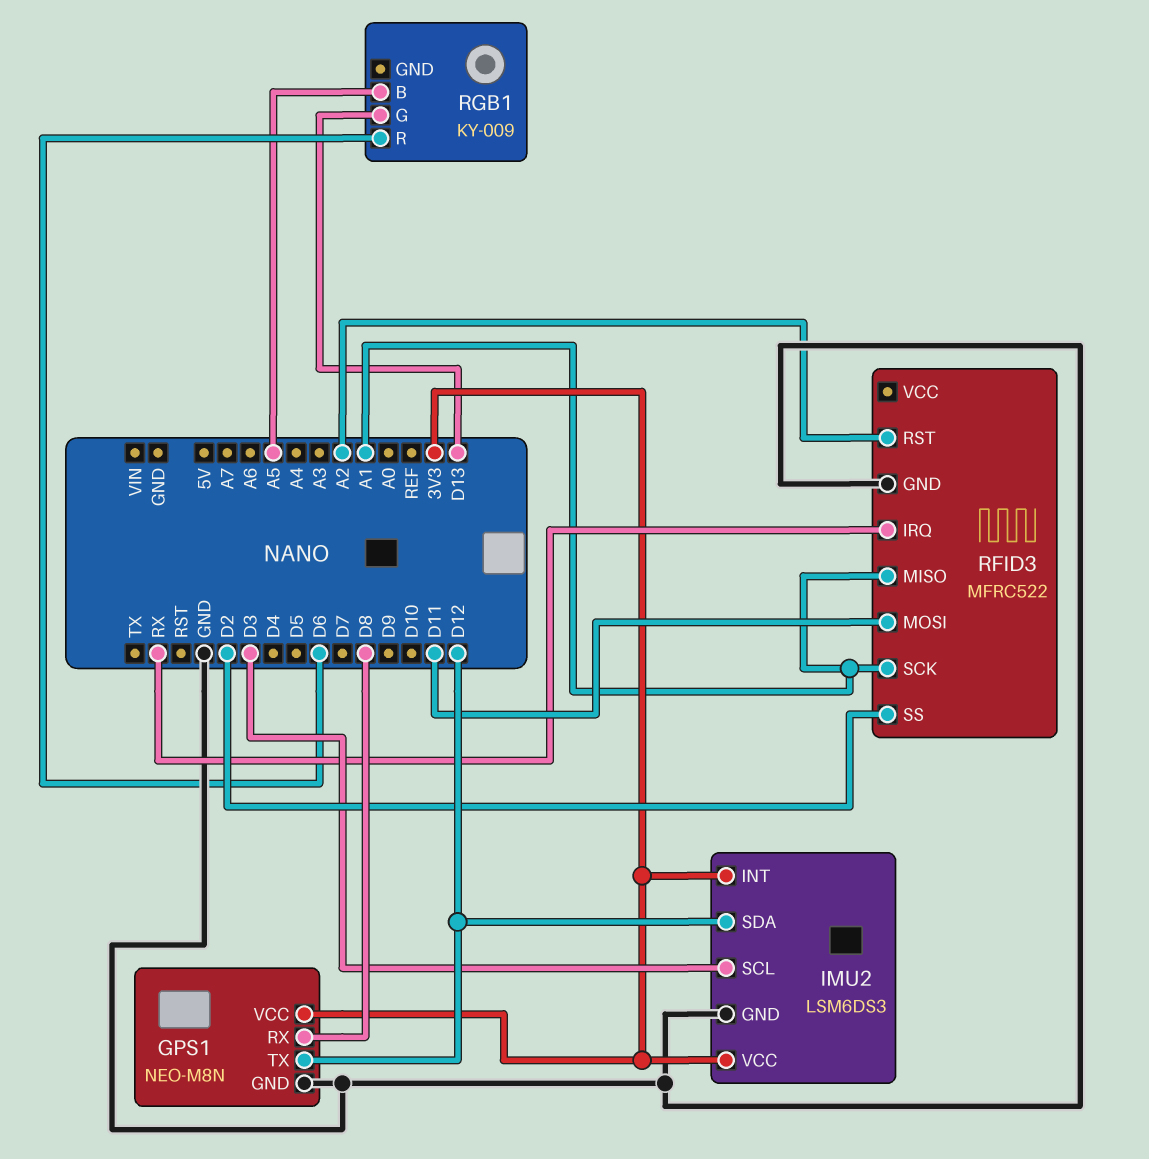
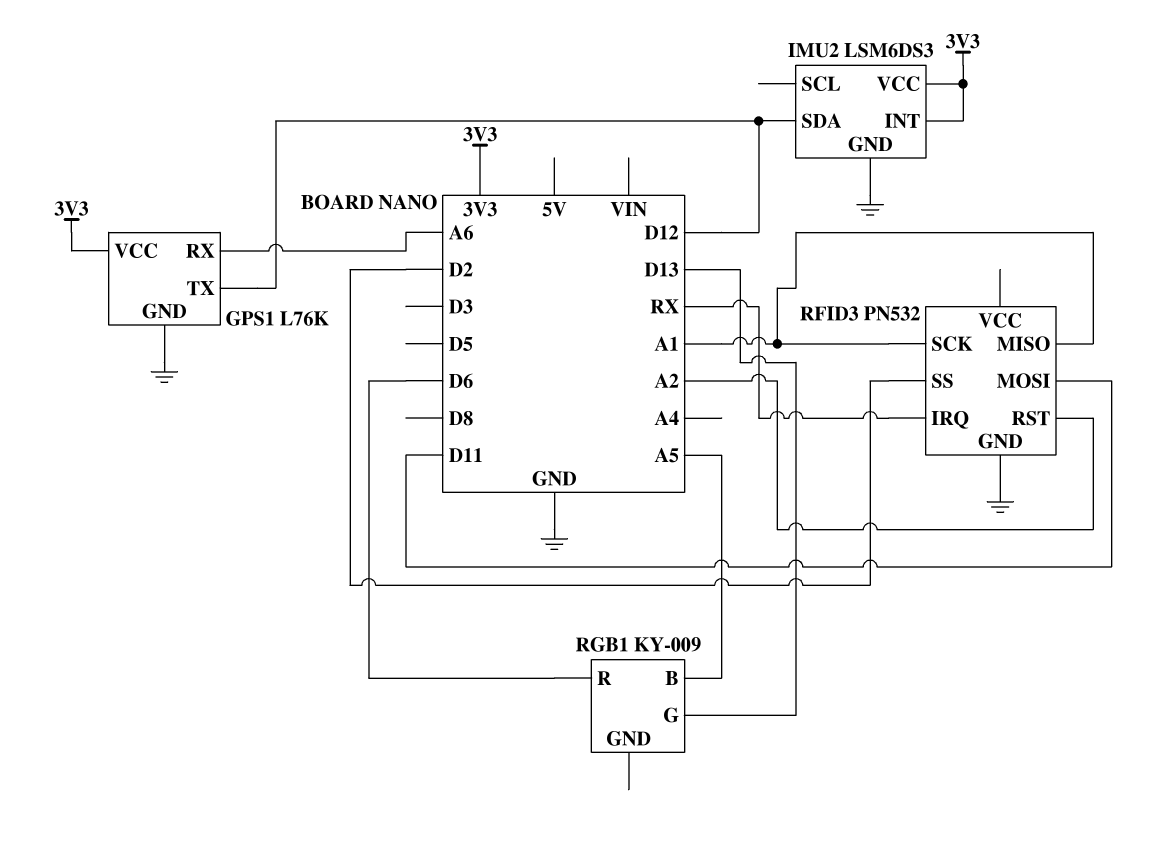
GPS1: NEO-M8N -> L76K
GPS1 pin RX: D8 -> A6
IMU2 pin SCL: D3 -> none
RFID3: MFRC522 -> PN532

